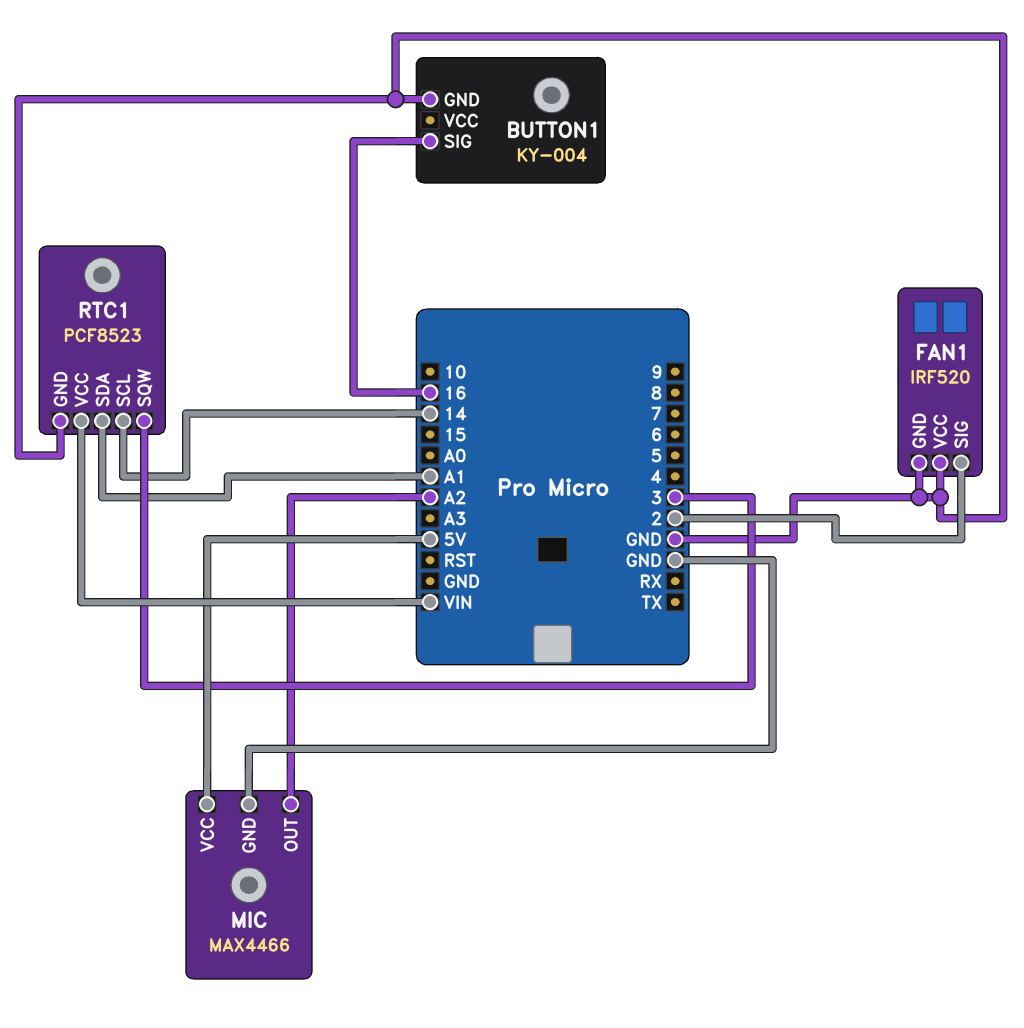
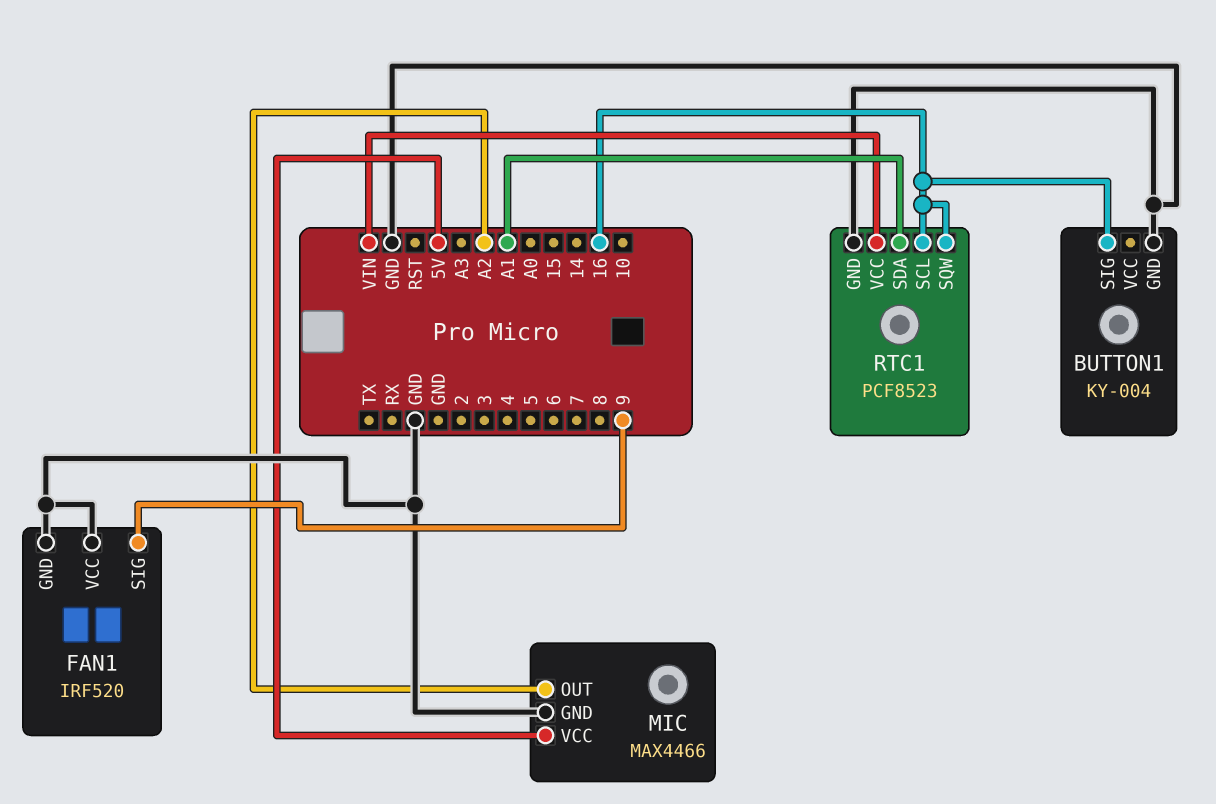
FAN1 pin SIG: 2 -> 9
RTC1 pin SCL: 14 -> 16
RTC1 pin SQW: 3 -> 16

